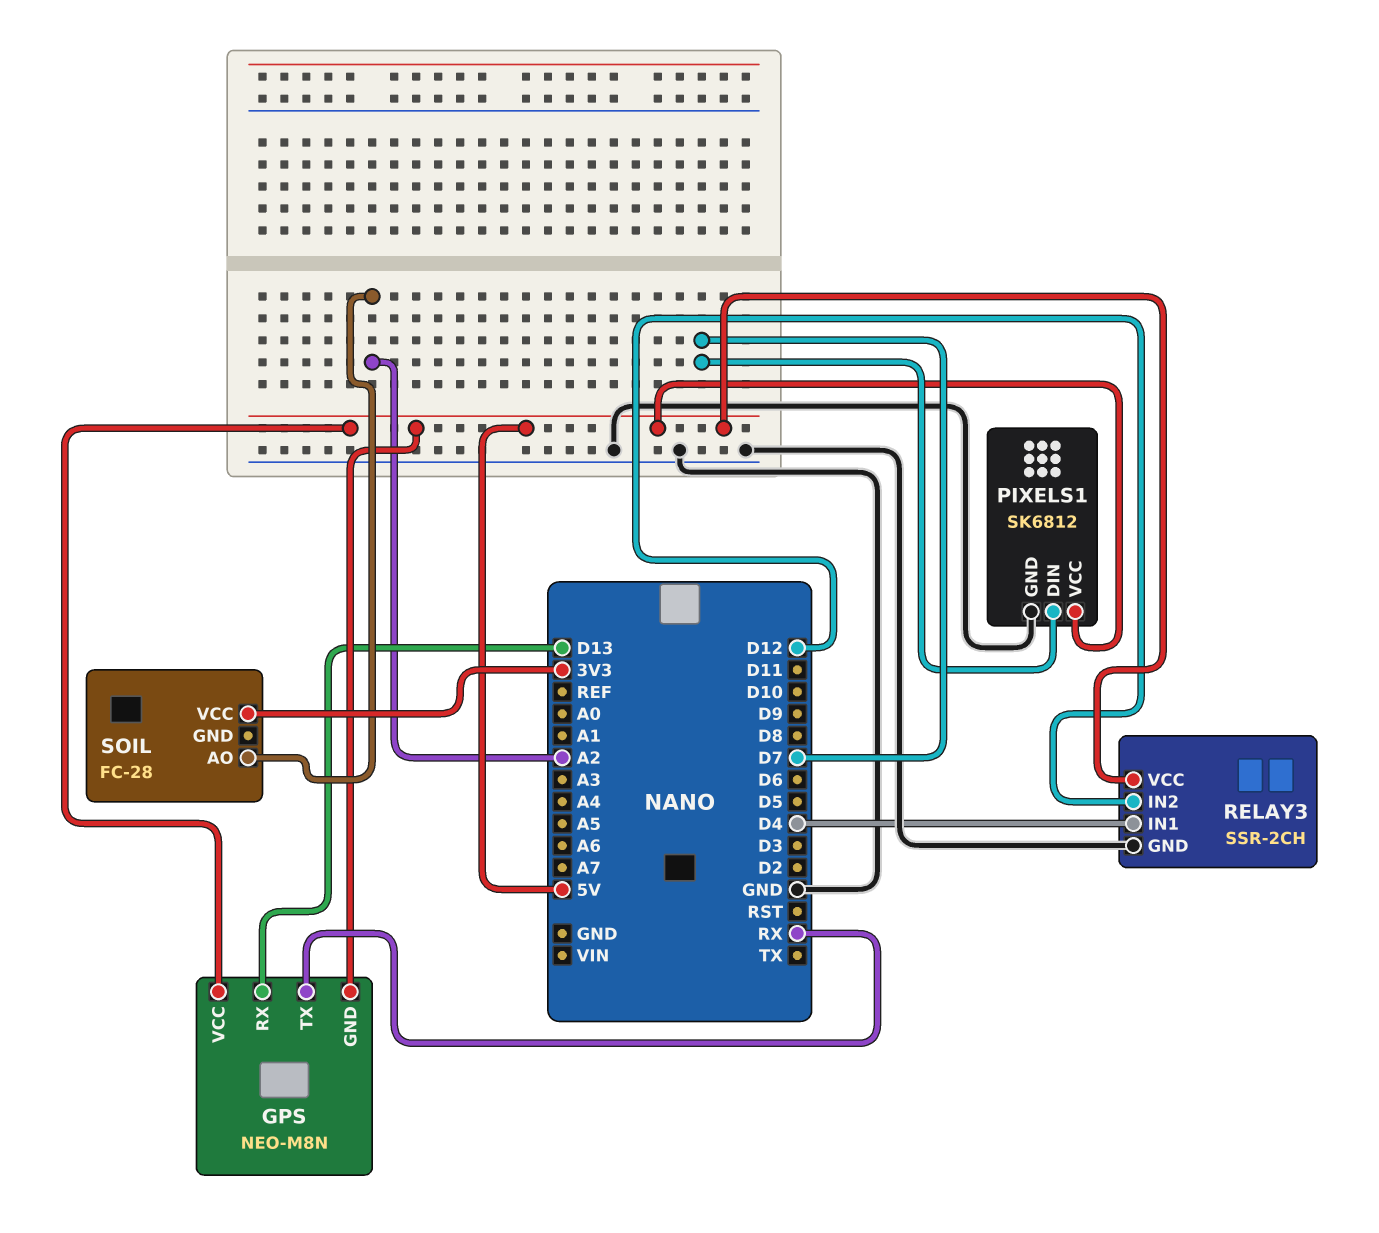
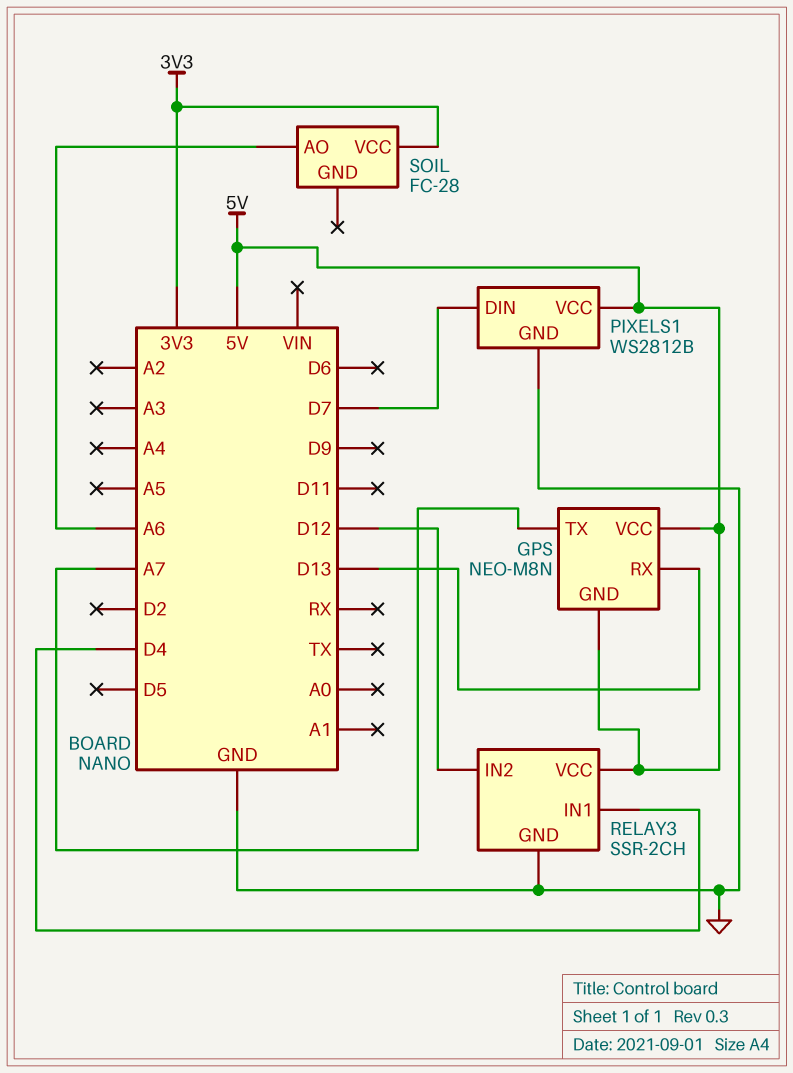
GPS pin TX: RX -> A7
PIXELS1: SK6812 -> WS2812B
SOIL pin AO: A2 -> A6

